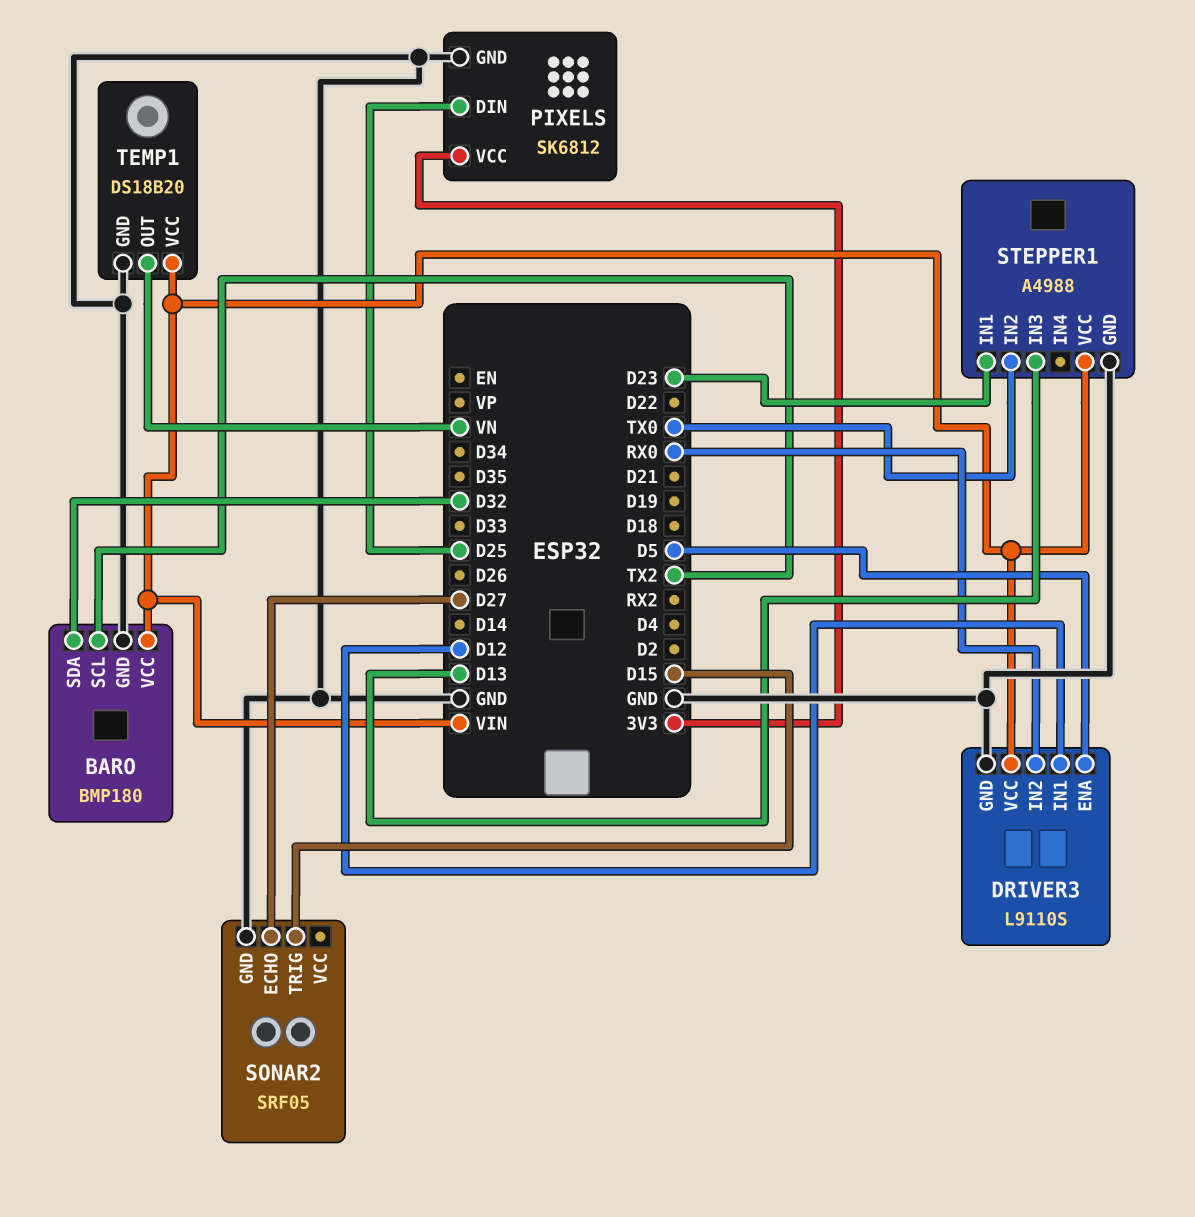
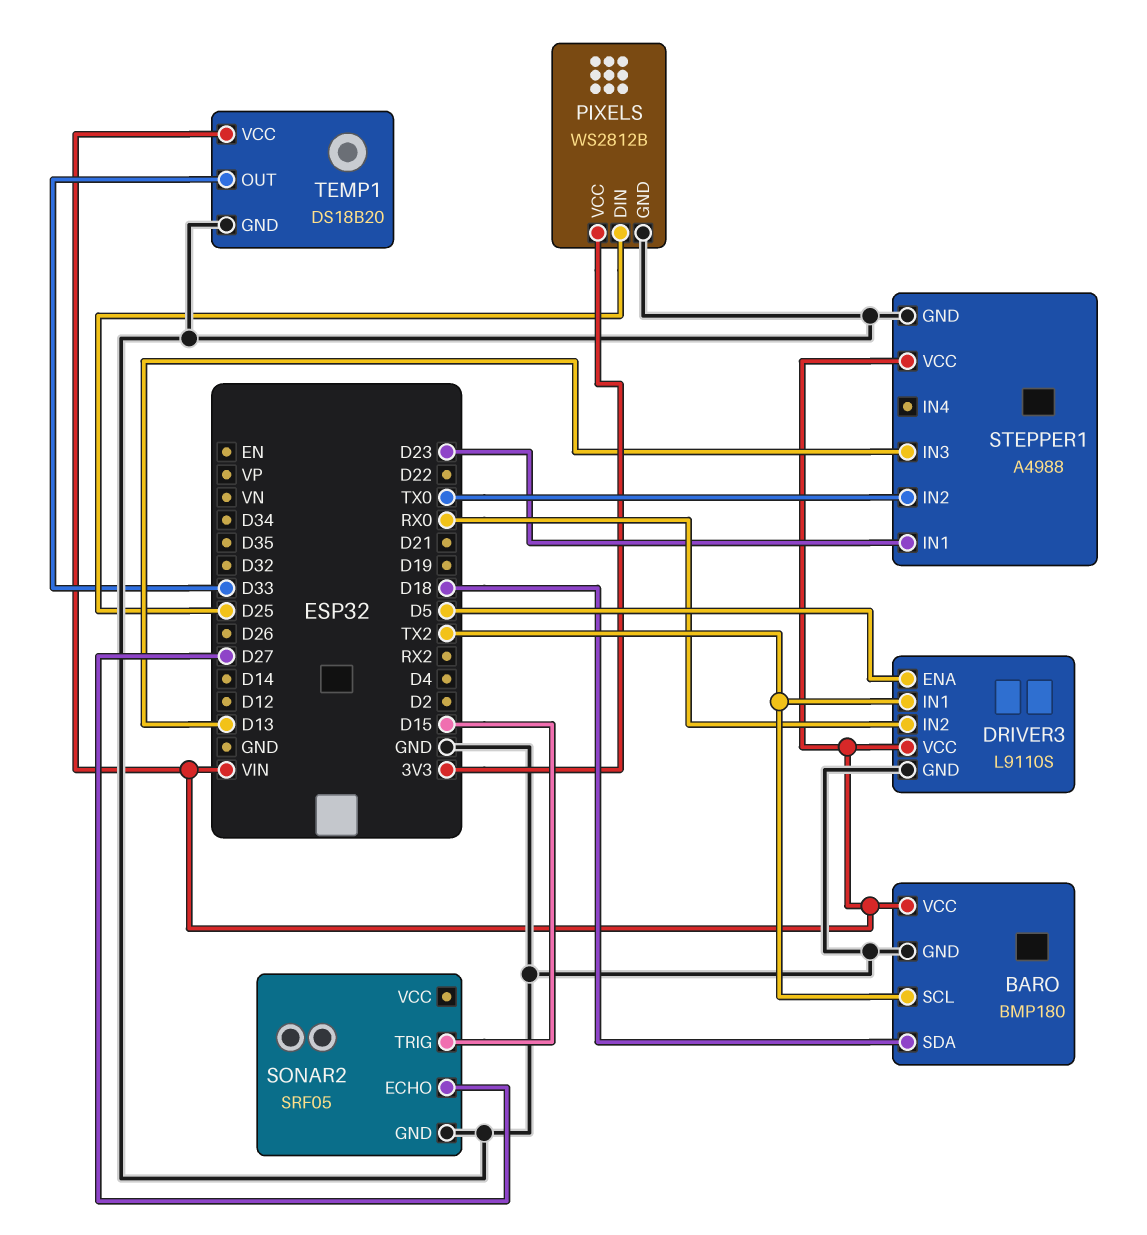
BARO pin SDA: D32 -> D18
DRIVER3 pin IN1: D12 -> TX2
PIXELS: SK6812 -> WS2812B
TEMP1 pin OUT: VN -> D33

